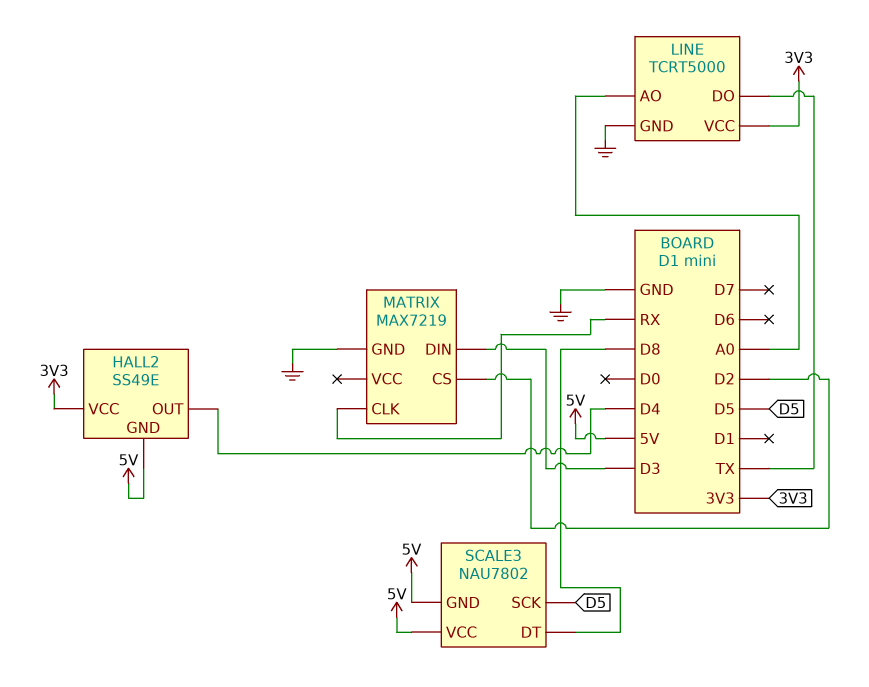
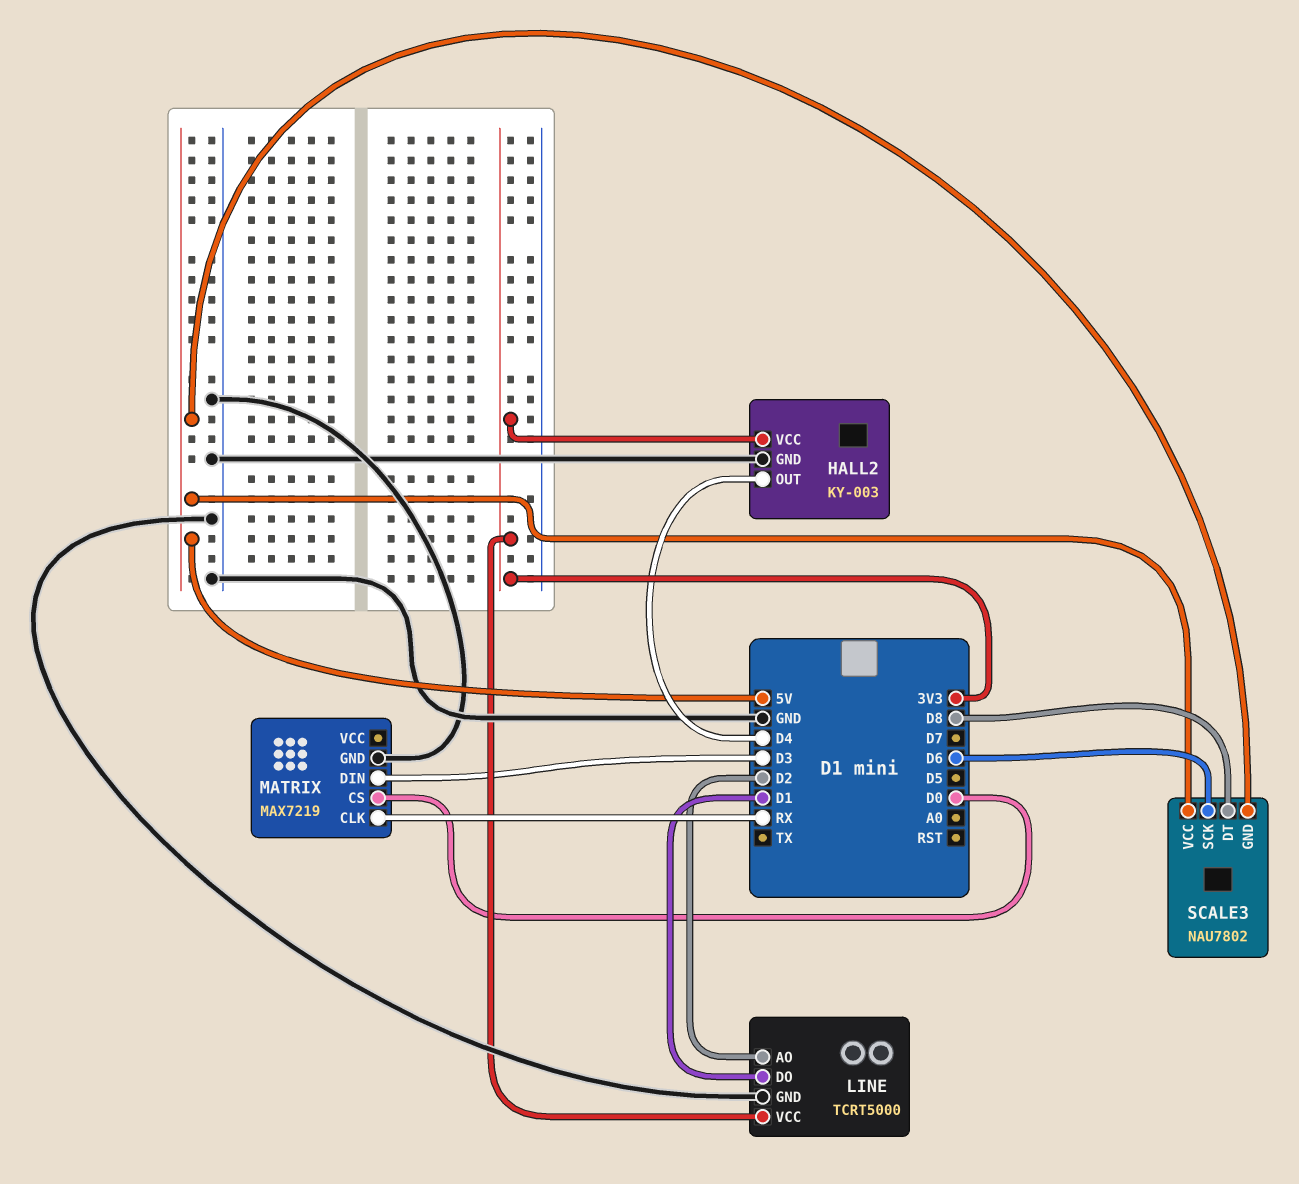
HALL2: SS49E -> KY-003
HALL2 pin GND: 5V -> GND
LINE pin AO: A0 -> D2
LINE pin DO: TX -> D1
MATRIX pin CS: D2 -> D0
SCALE3 pin SCK: D5 -> D6

